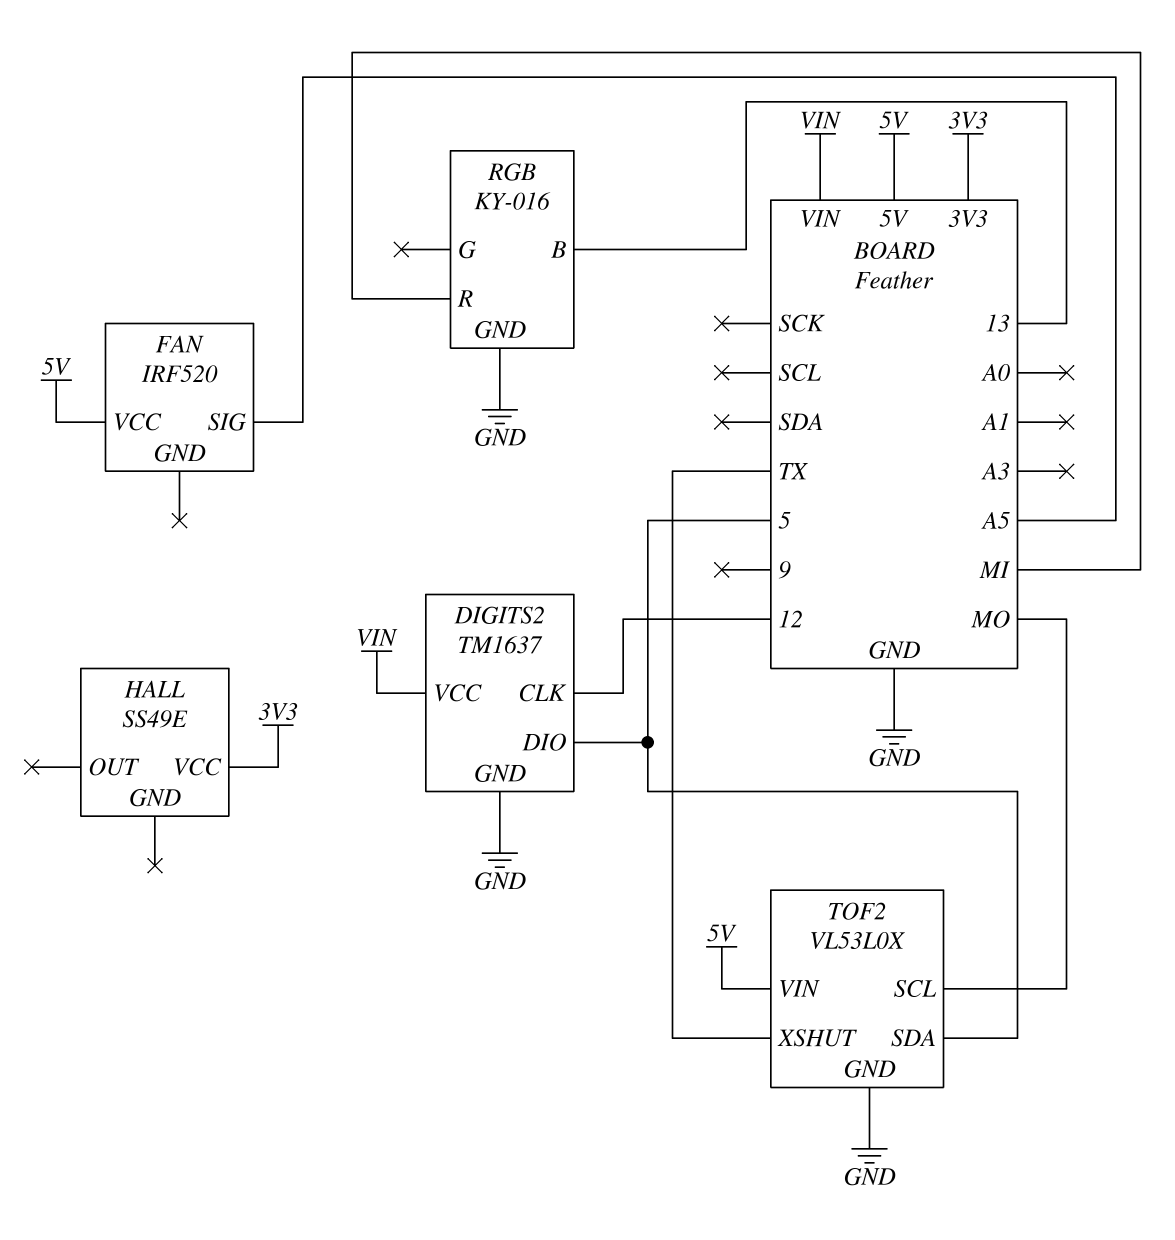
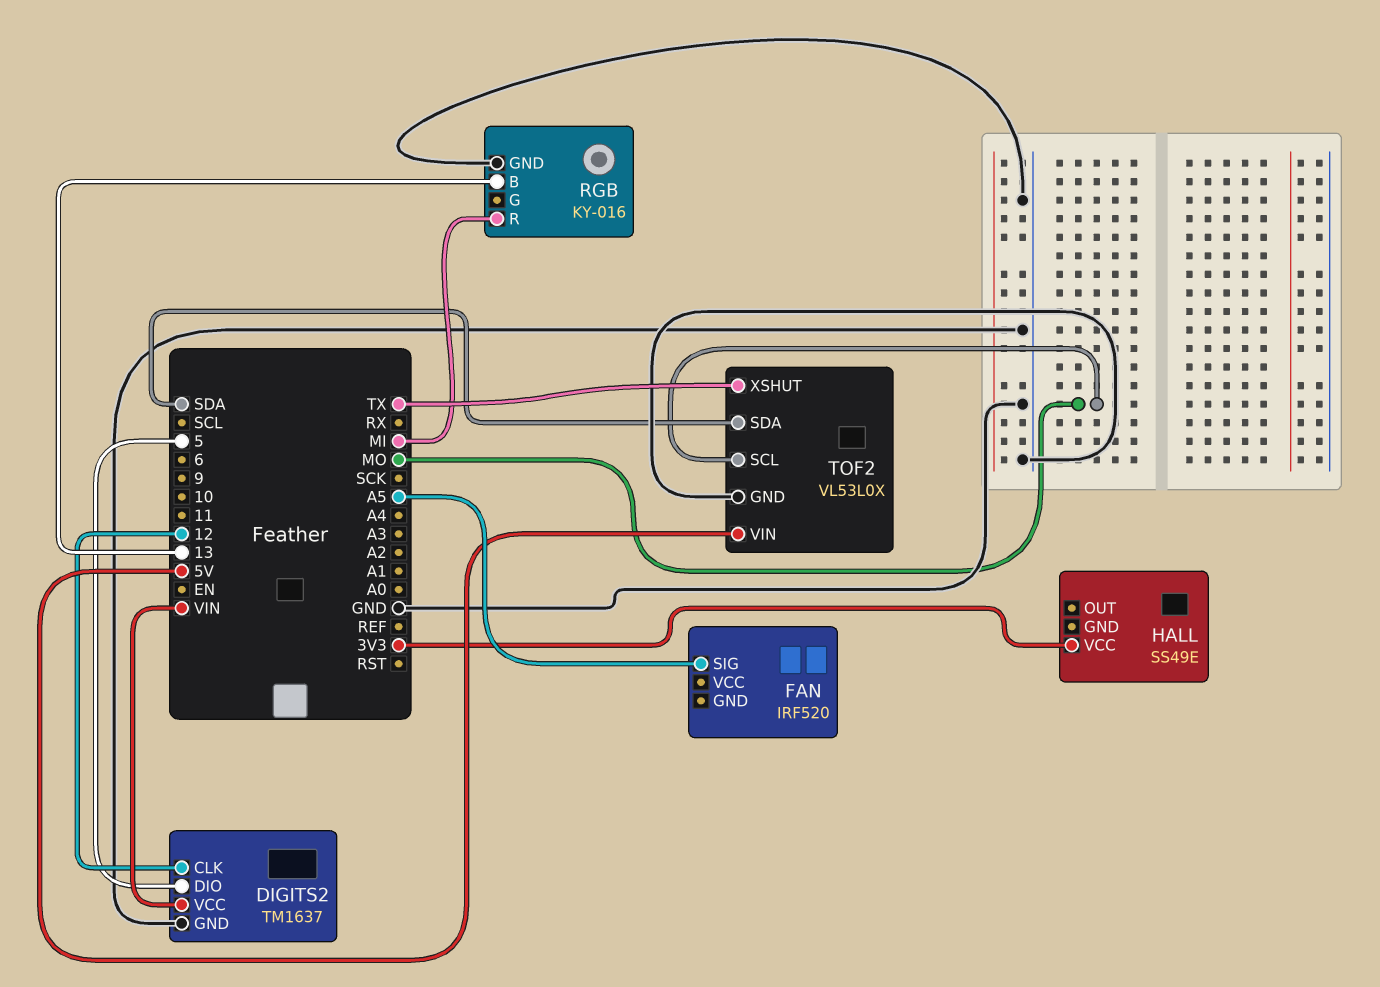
FAN pin VCC: 5V -> none
TOF2 pin SDA: 5 -> SDA

